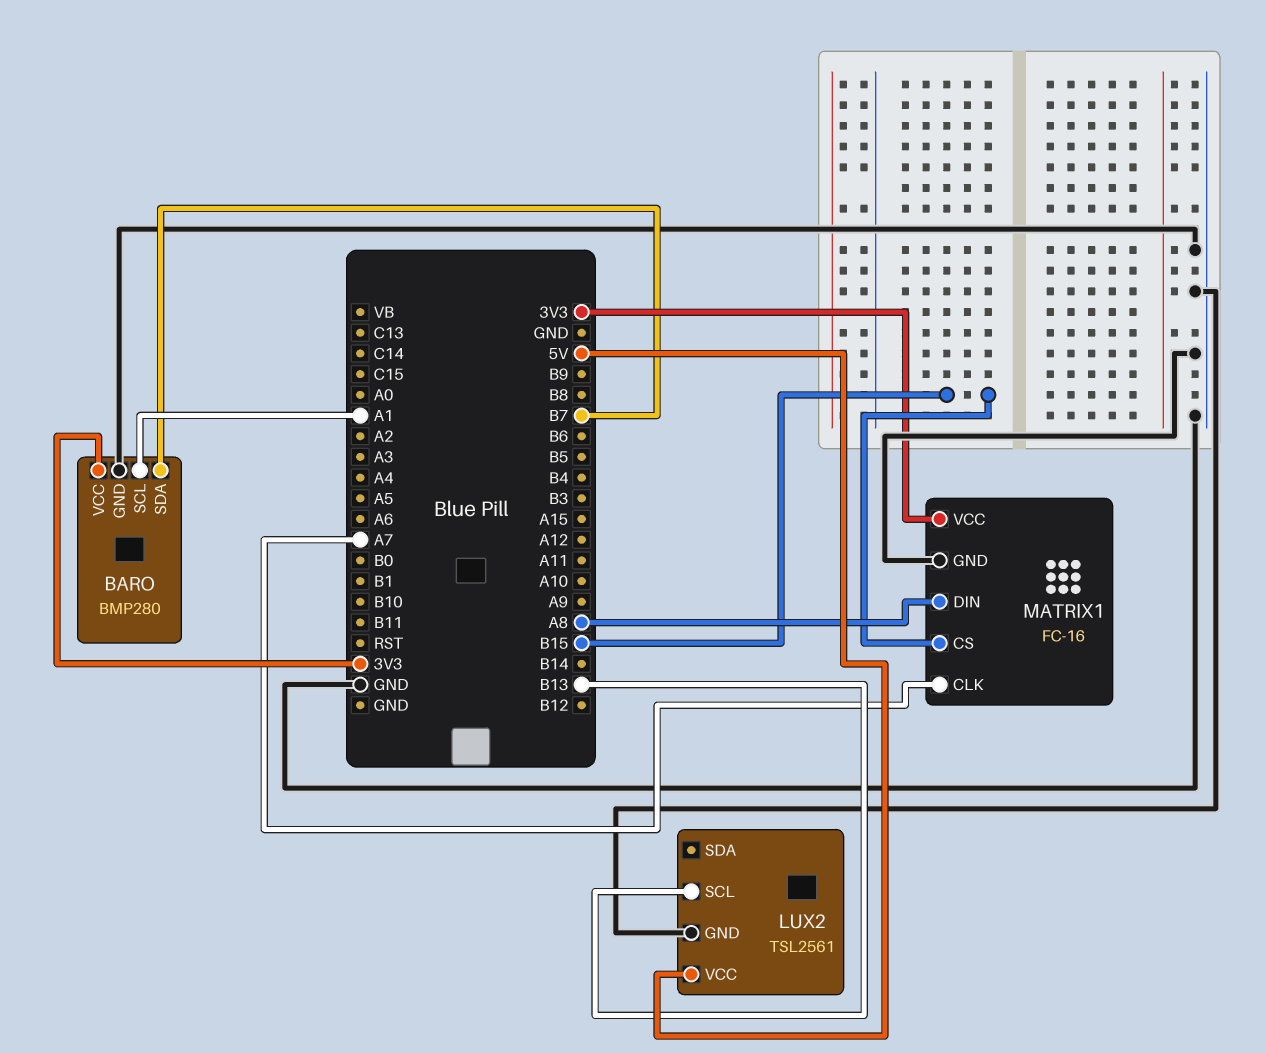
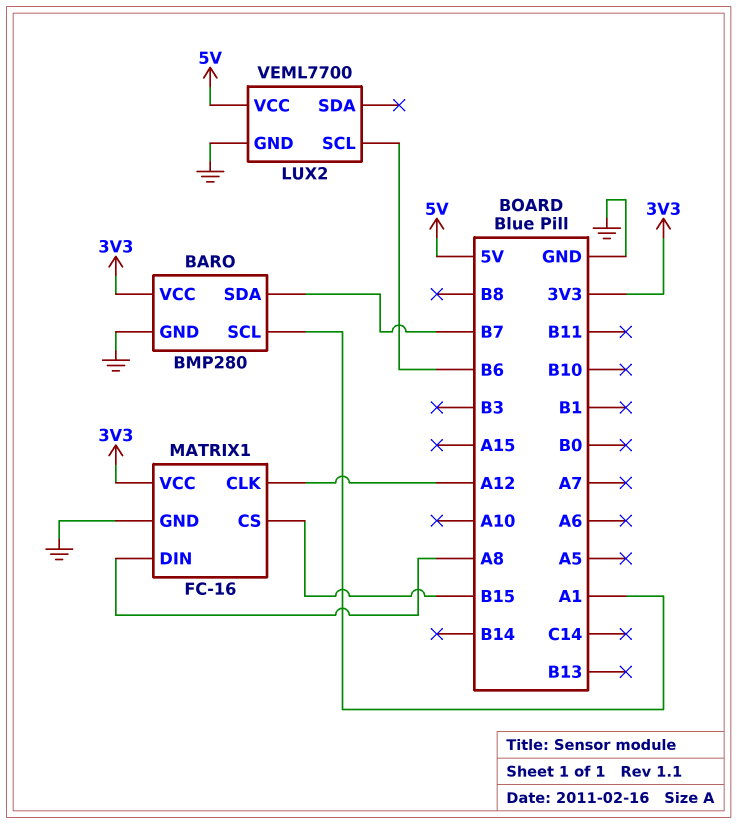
LUX2: TSL2561 -> VEML7700
LUX2 pin SCL: B13 -> B6
MATRIX1 pin CLK: A7 -> A12

